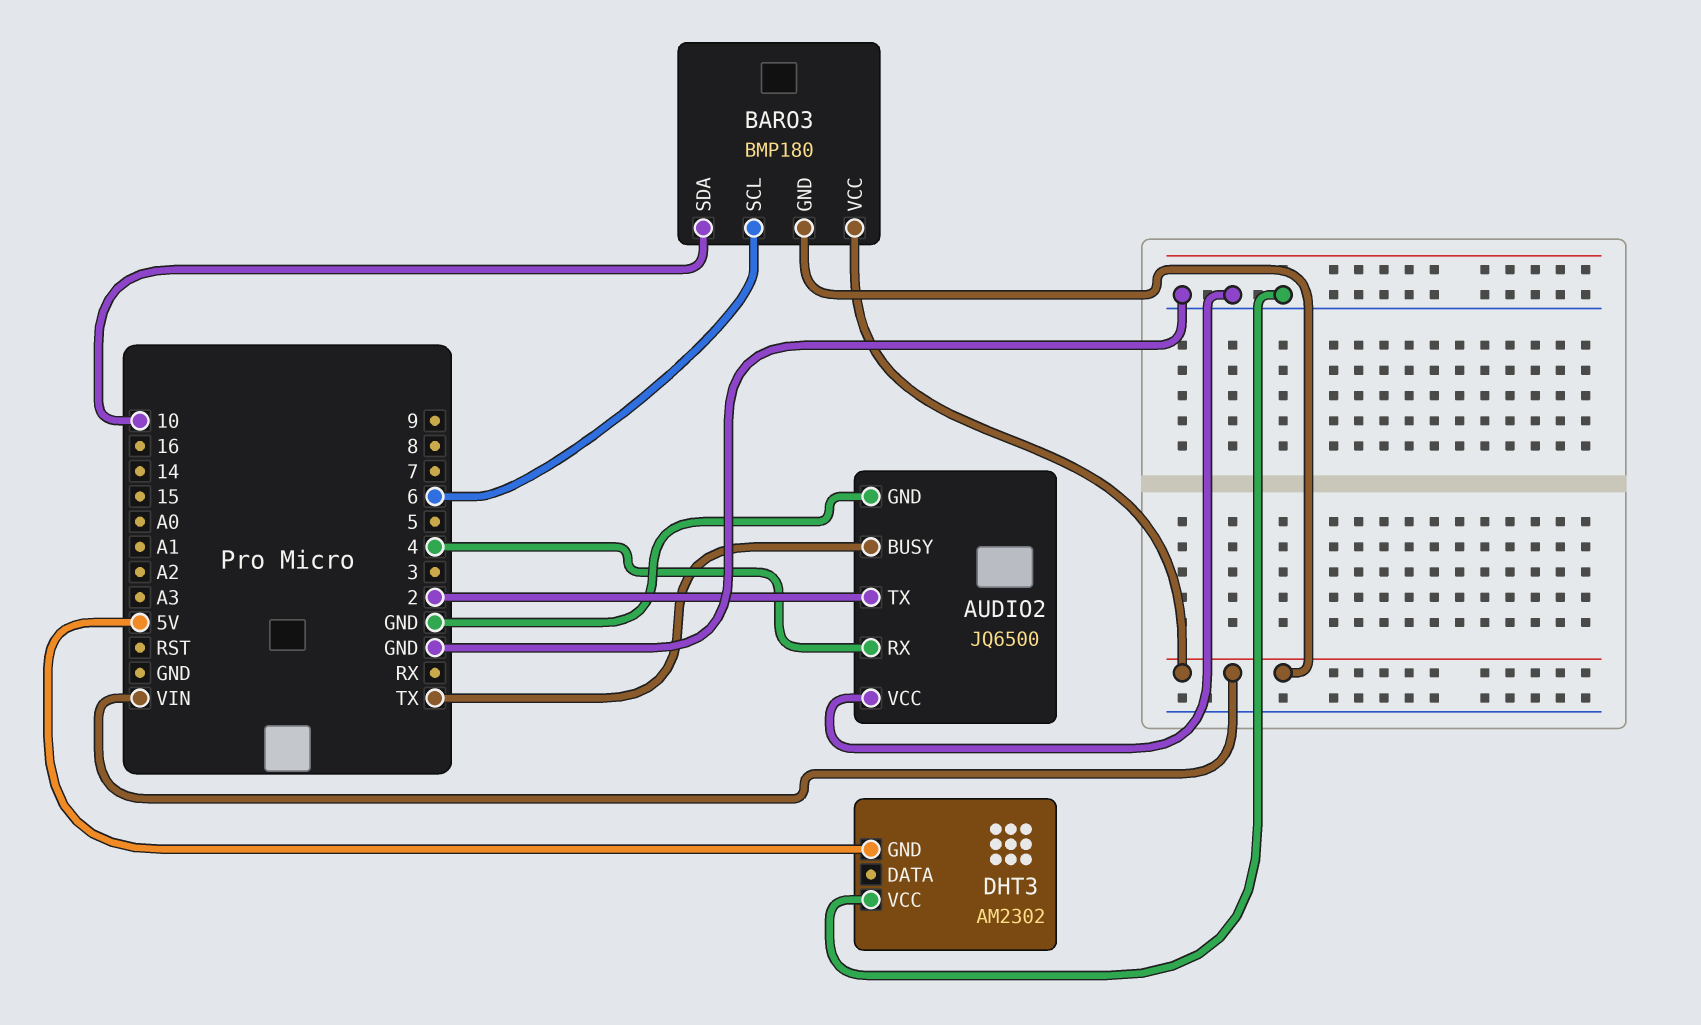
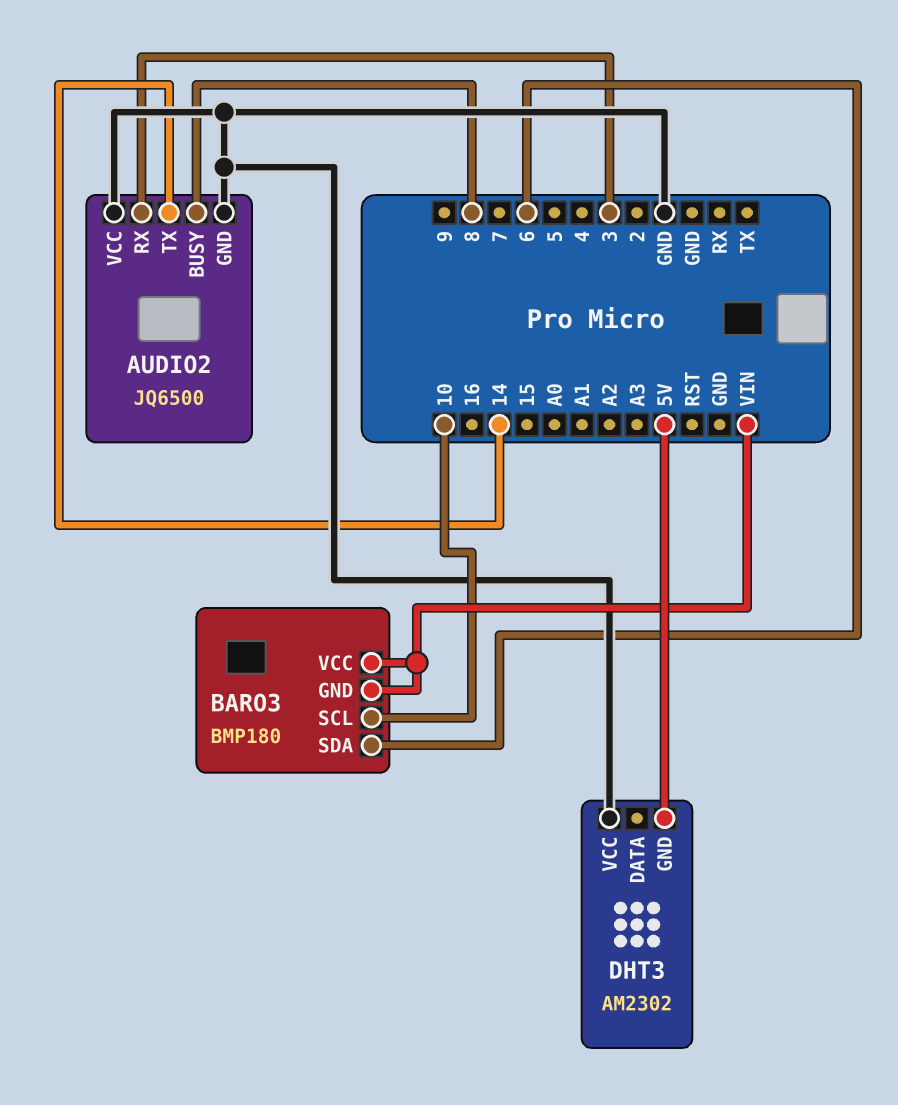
AUDIO2 pin BUSY: TX -> 8
AUDIO2 pin RX: 4 -> 3
AUDIO2 pin TX: 2 -> 14
BARO3 pin SCL: 6 -> 10
BARO3 pin SDA: 10 -> 6

